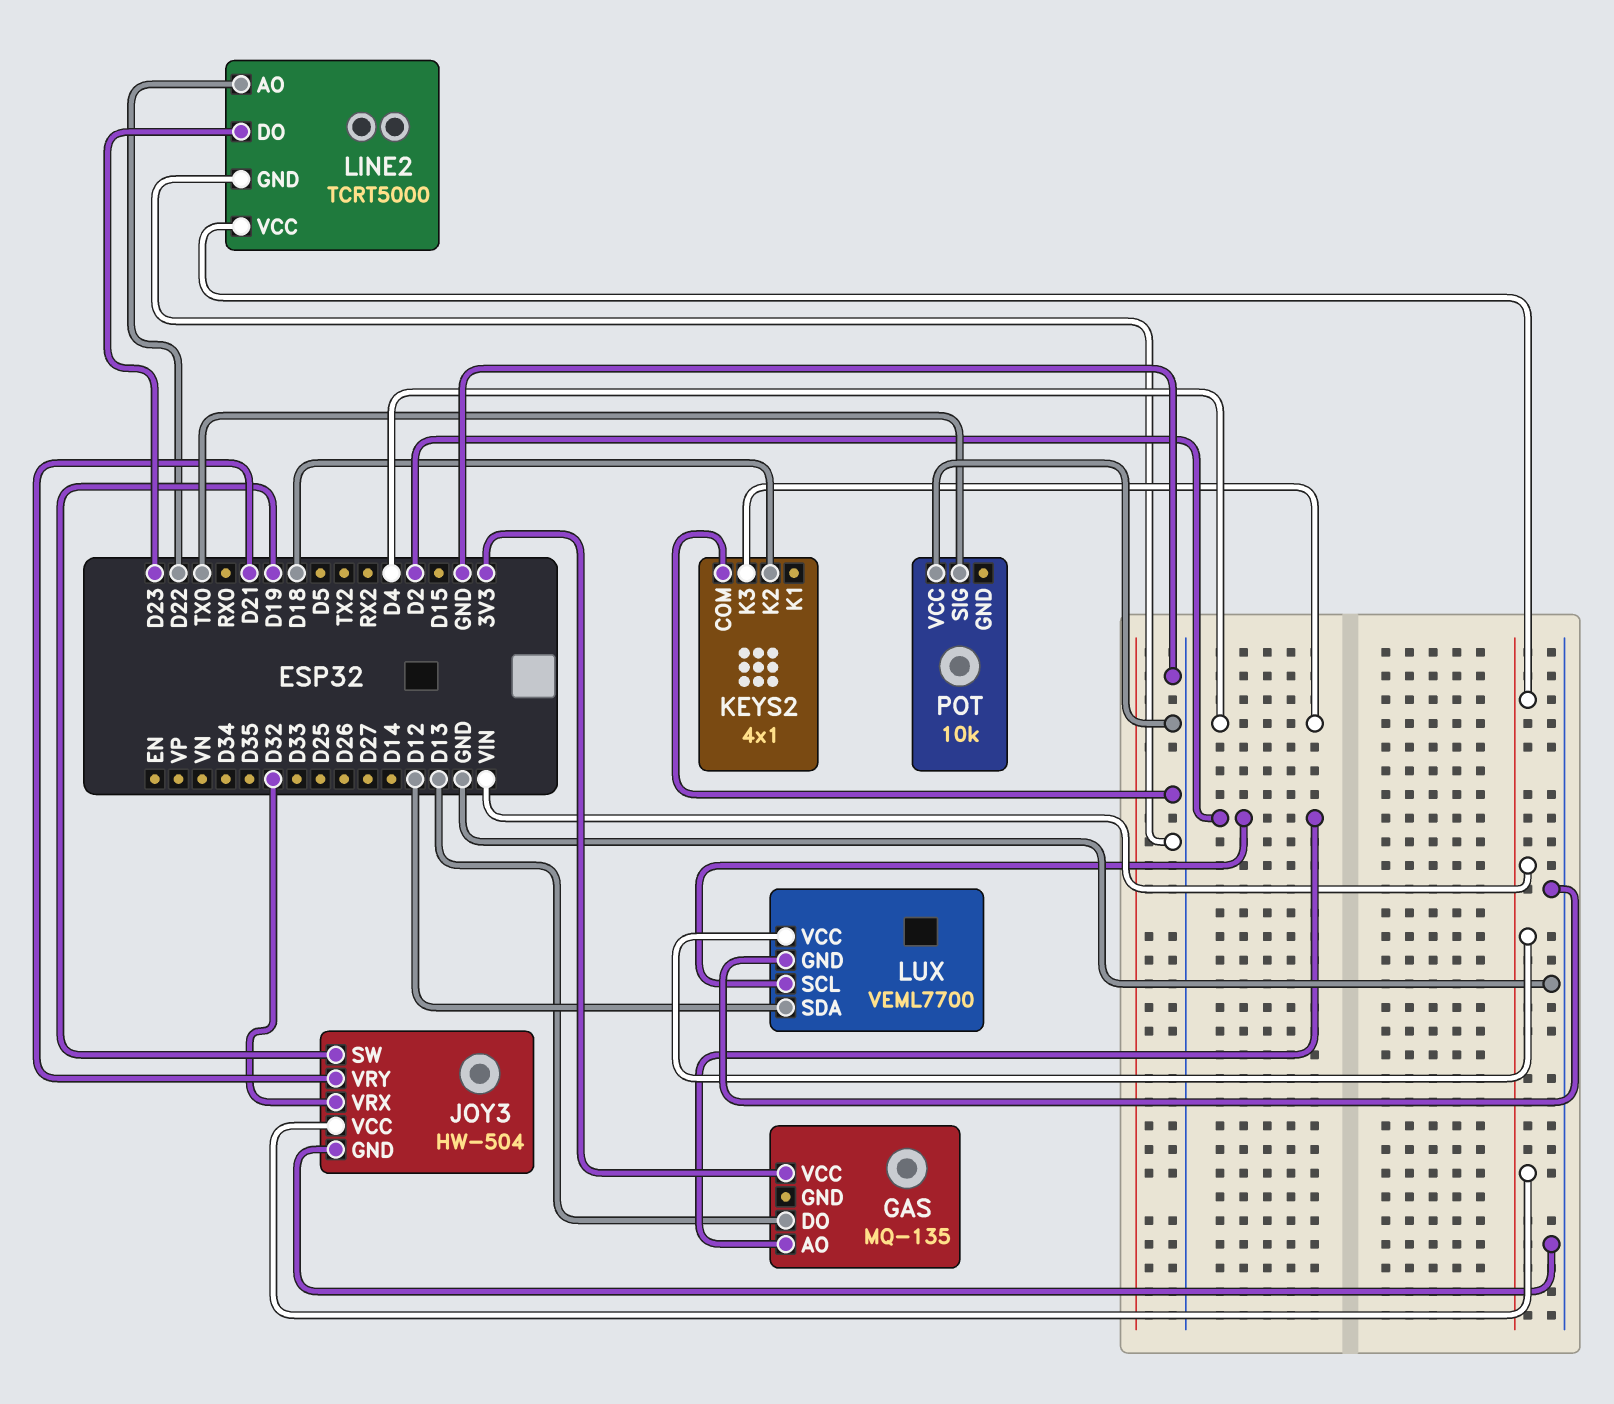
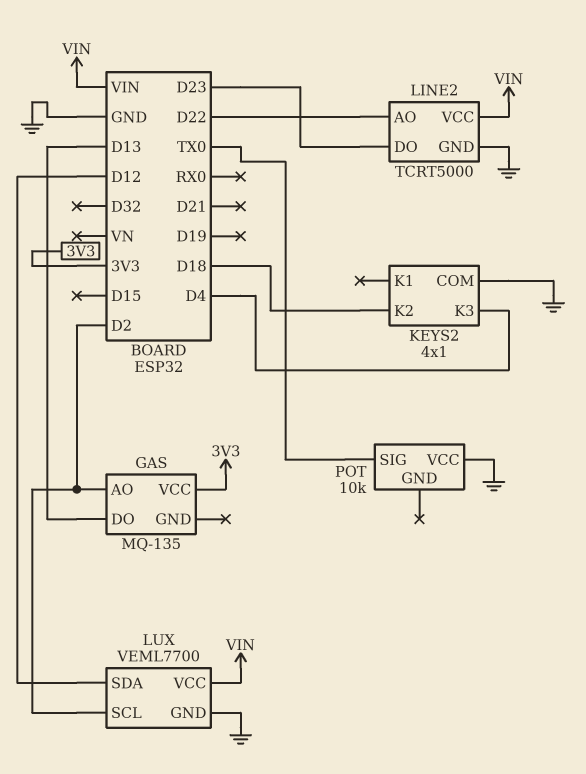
JOY3: HW-504 -> none
JOY3 pin GND: GND -> none
JOY3 pin SW: D19 -> none
JOY3 pin VCC: VIN -> none
JOY3 pin VRX: D32 -> none
JOY3 pin VRY: D21 -> none

